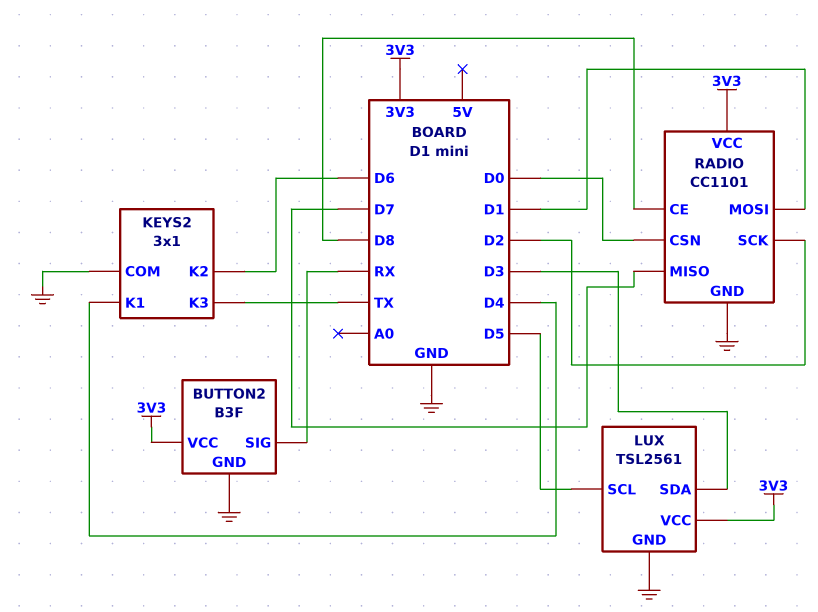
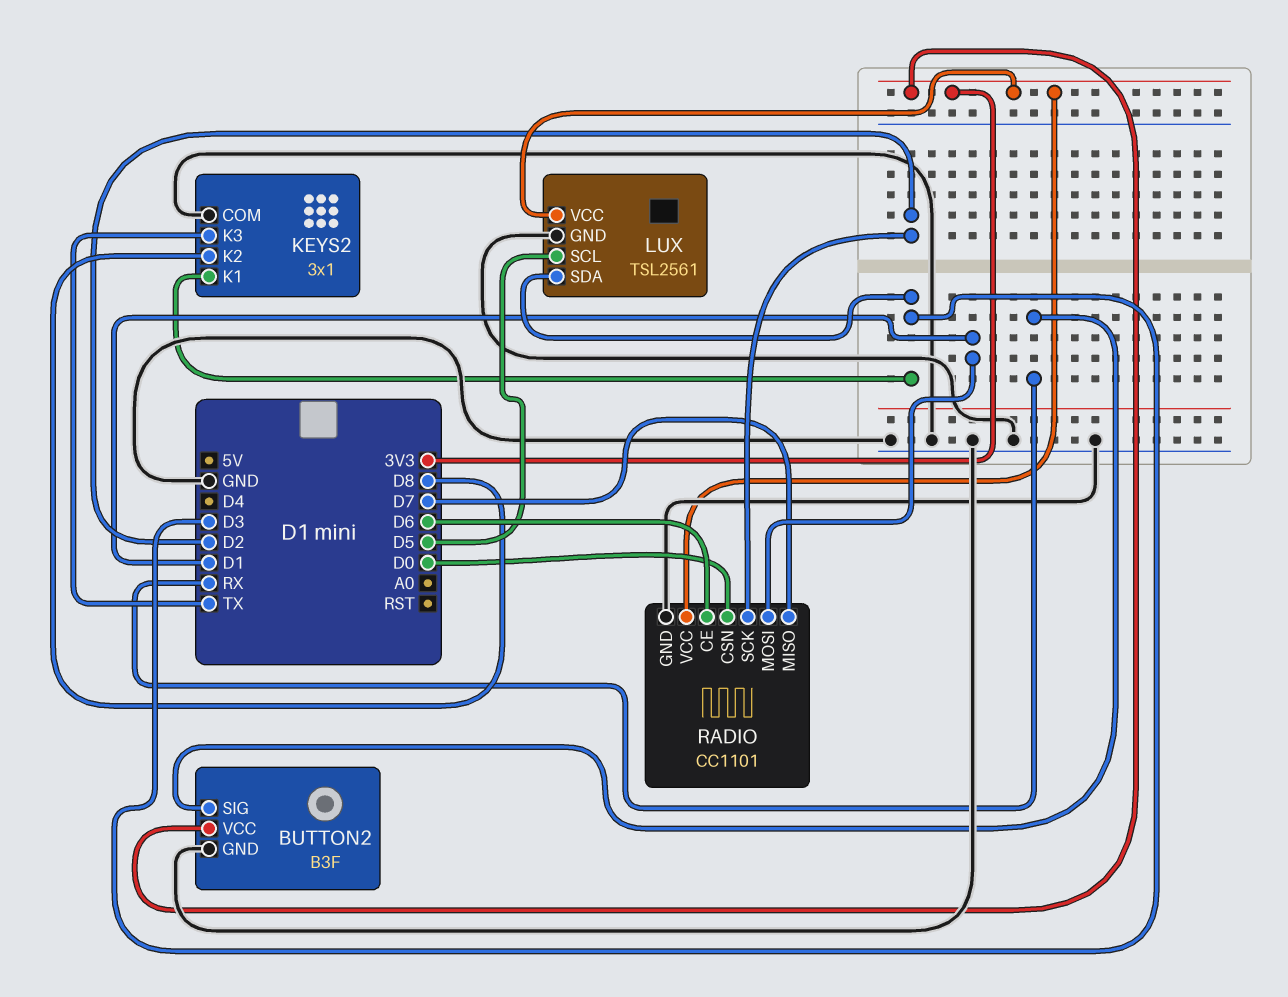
KEYS2 pin K1: D4 -> D3
KEYS2 pin K2: D6 -> D8
RADIO pin CE: D8 -> D6

